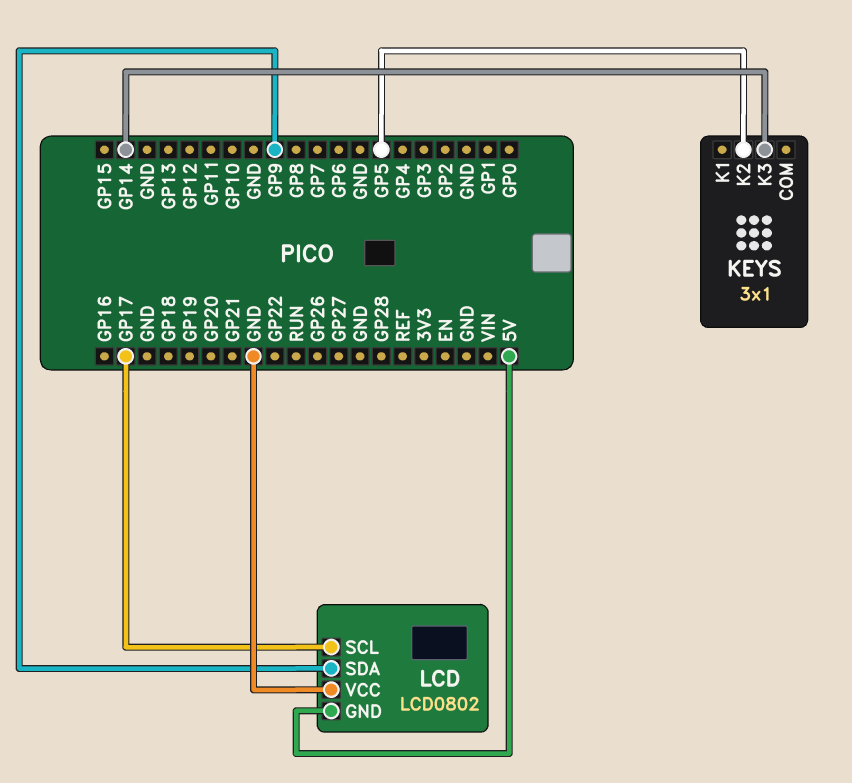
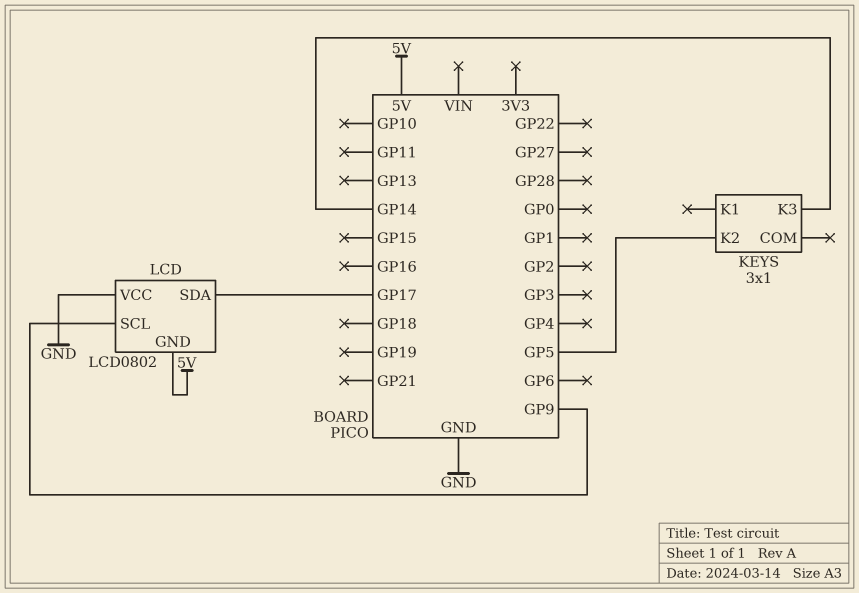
LCD pin SCL: GP17 -> GP9
LCD pin SDA: GP9 -> GP17

